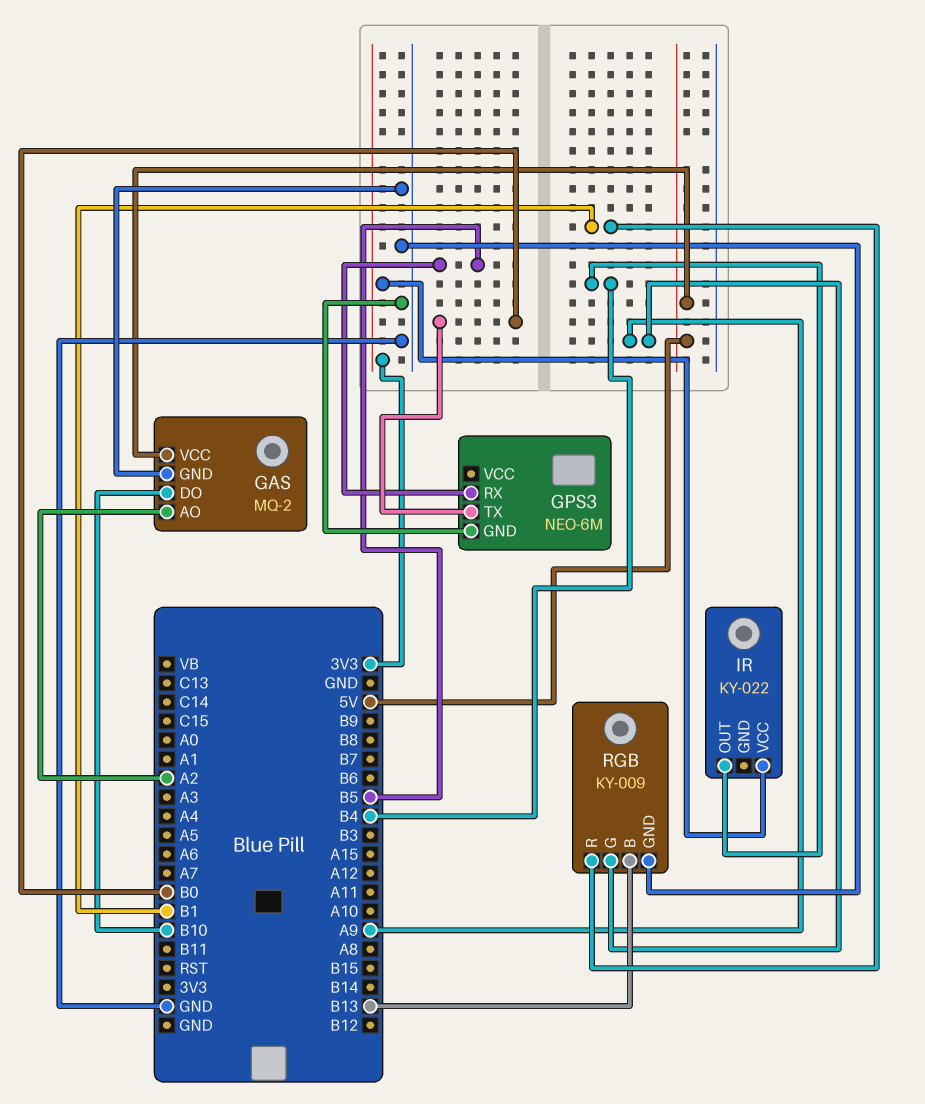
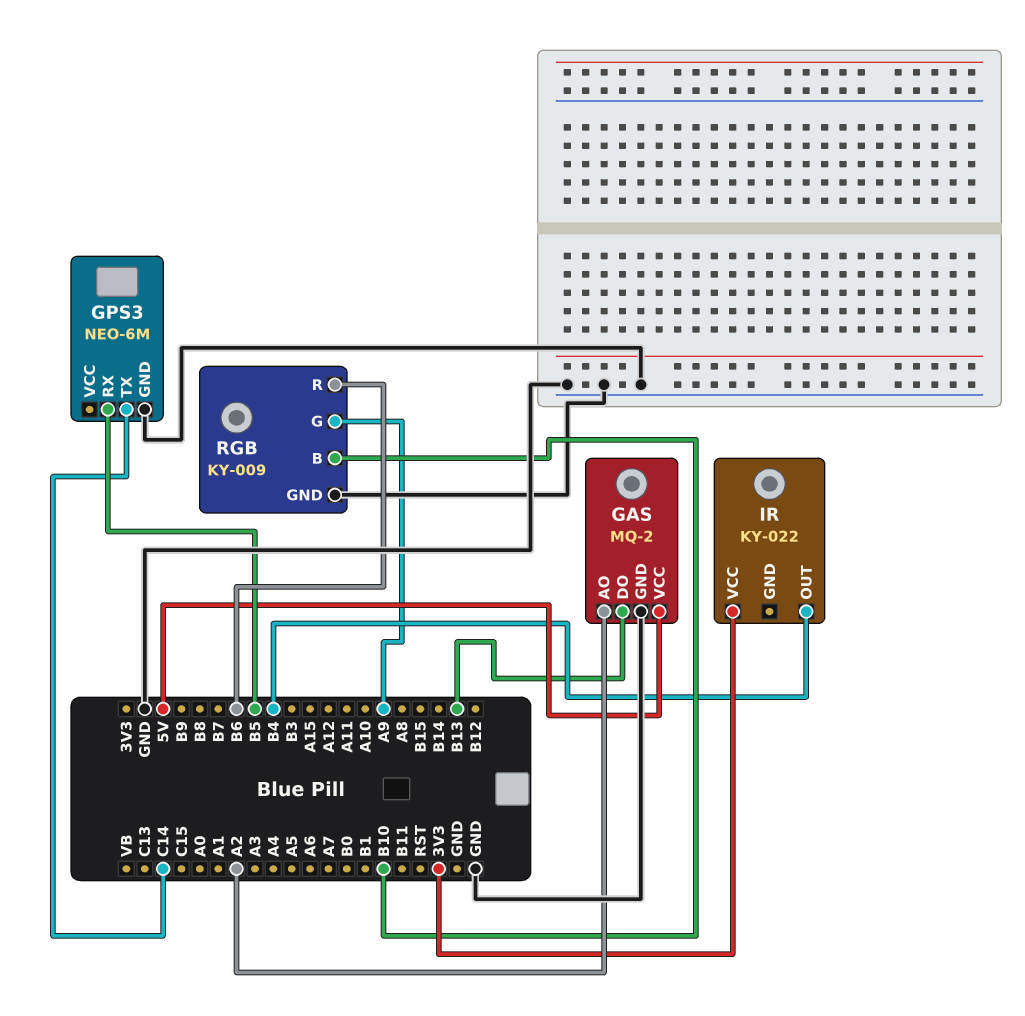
GAS pin DO: B10 -> B13
GPS3 pin TX: B0 -> C14
RGB pin B: B13 -> B10
RGB pin R: B1 -> B6

